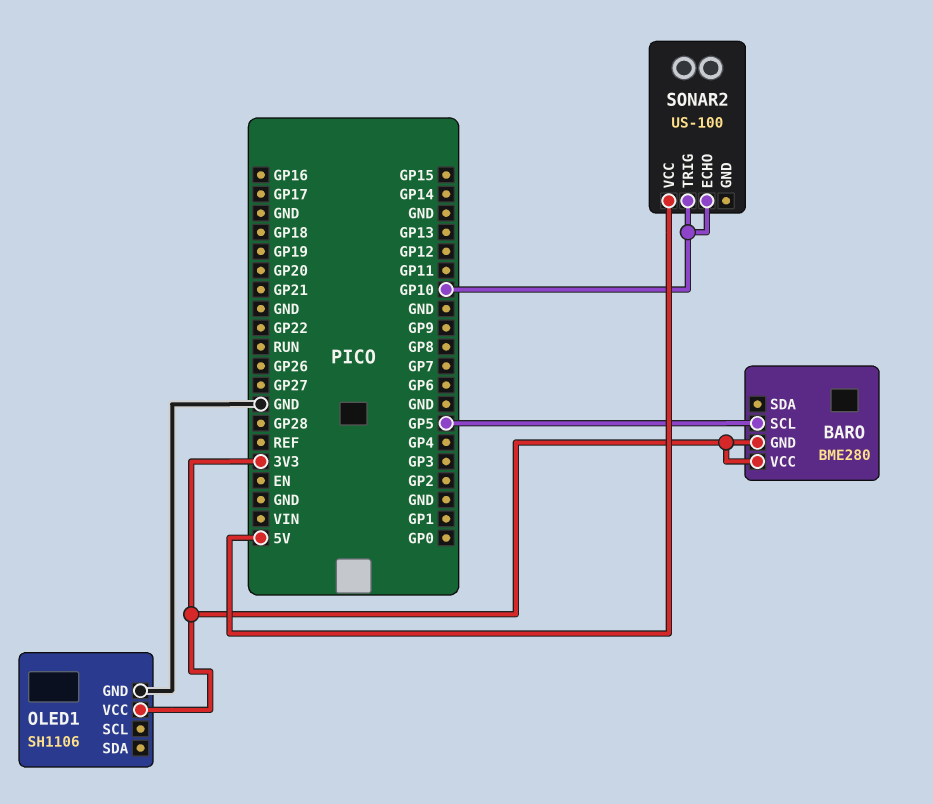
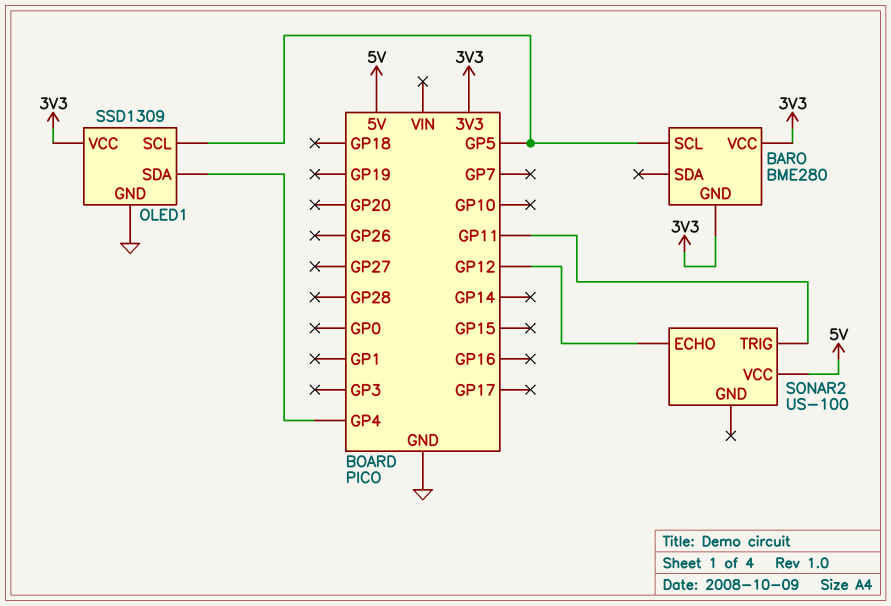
OLED1: SH1106 -> SSD1309
OLED1 pin SCL: none -> GP5
OLED1 pin SDA: none -> GP4
SONAR2 pin ECHO: GP10 -> GP12
SONAR2 pin TRIG: GP10 -> GP11

